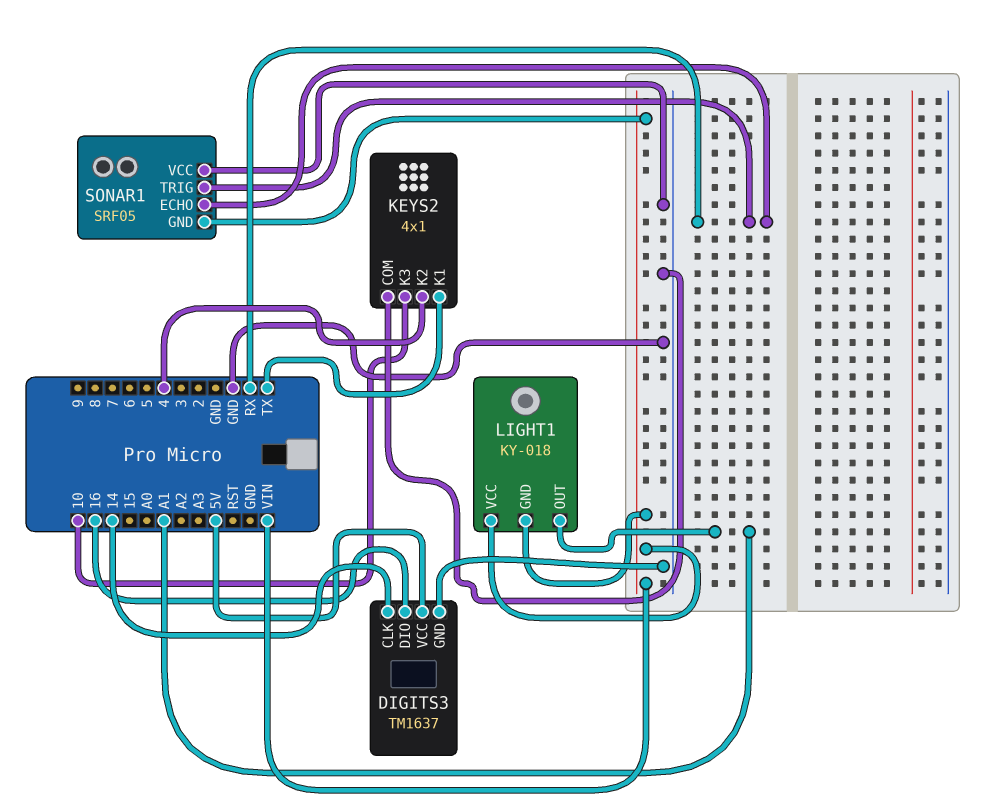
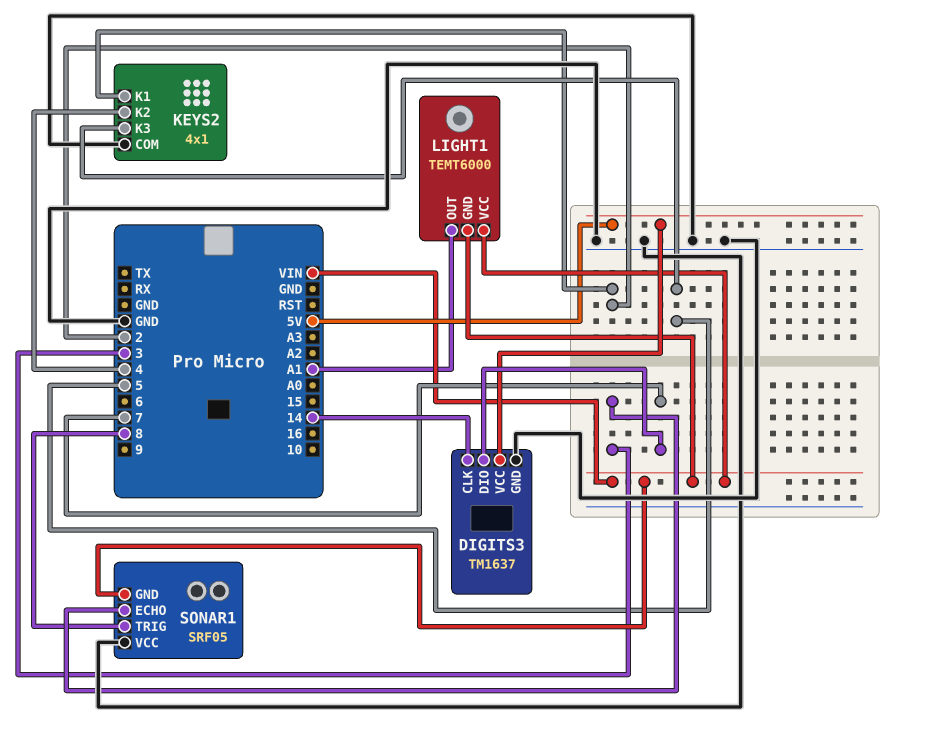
DIGITS3 pin DIO: 16 -> 7
KEYS2 pin K1: TX -> 2
KEYS2 pin K3: 10 -> 5
LIGHT1: KY-018 -> TEMT6000
SONAR1 pin ECHO: RX -> 3
SONAR1 pin TRIG: RX -> 8

